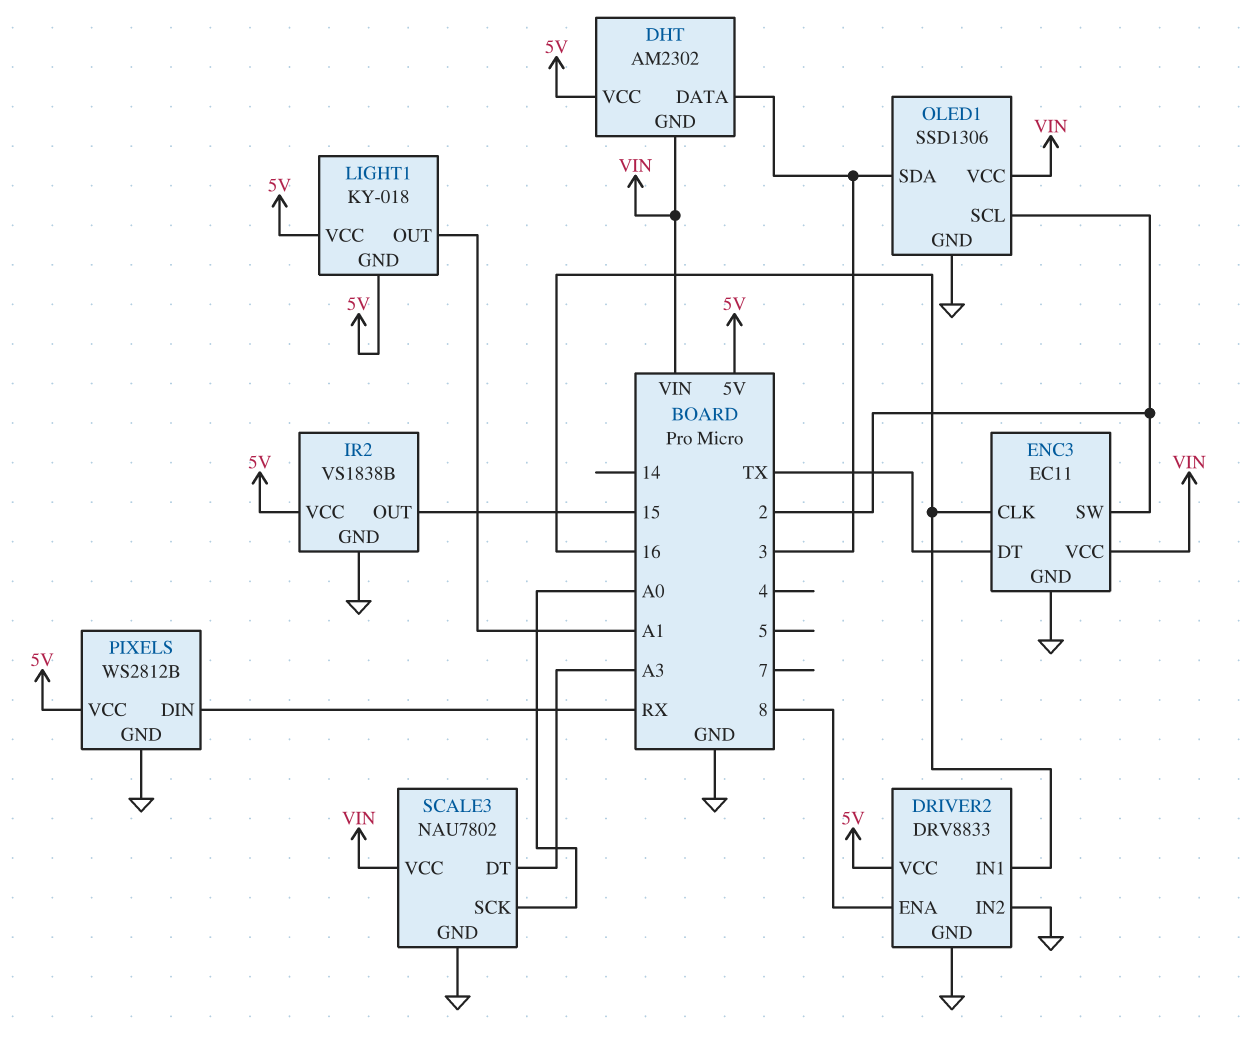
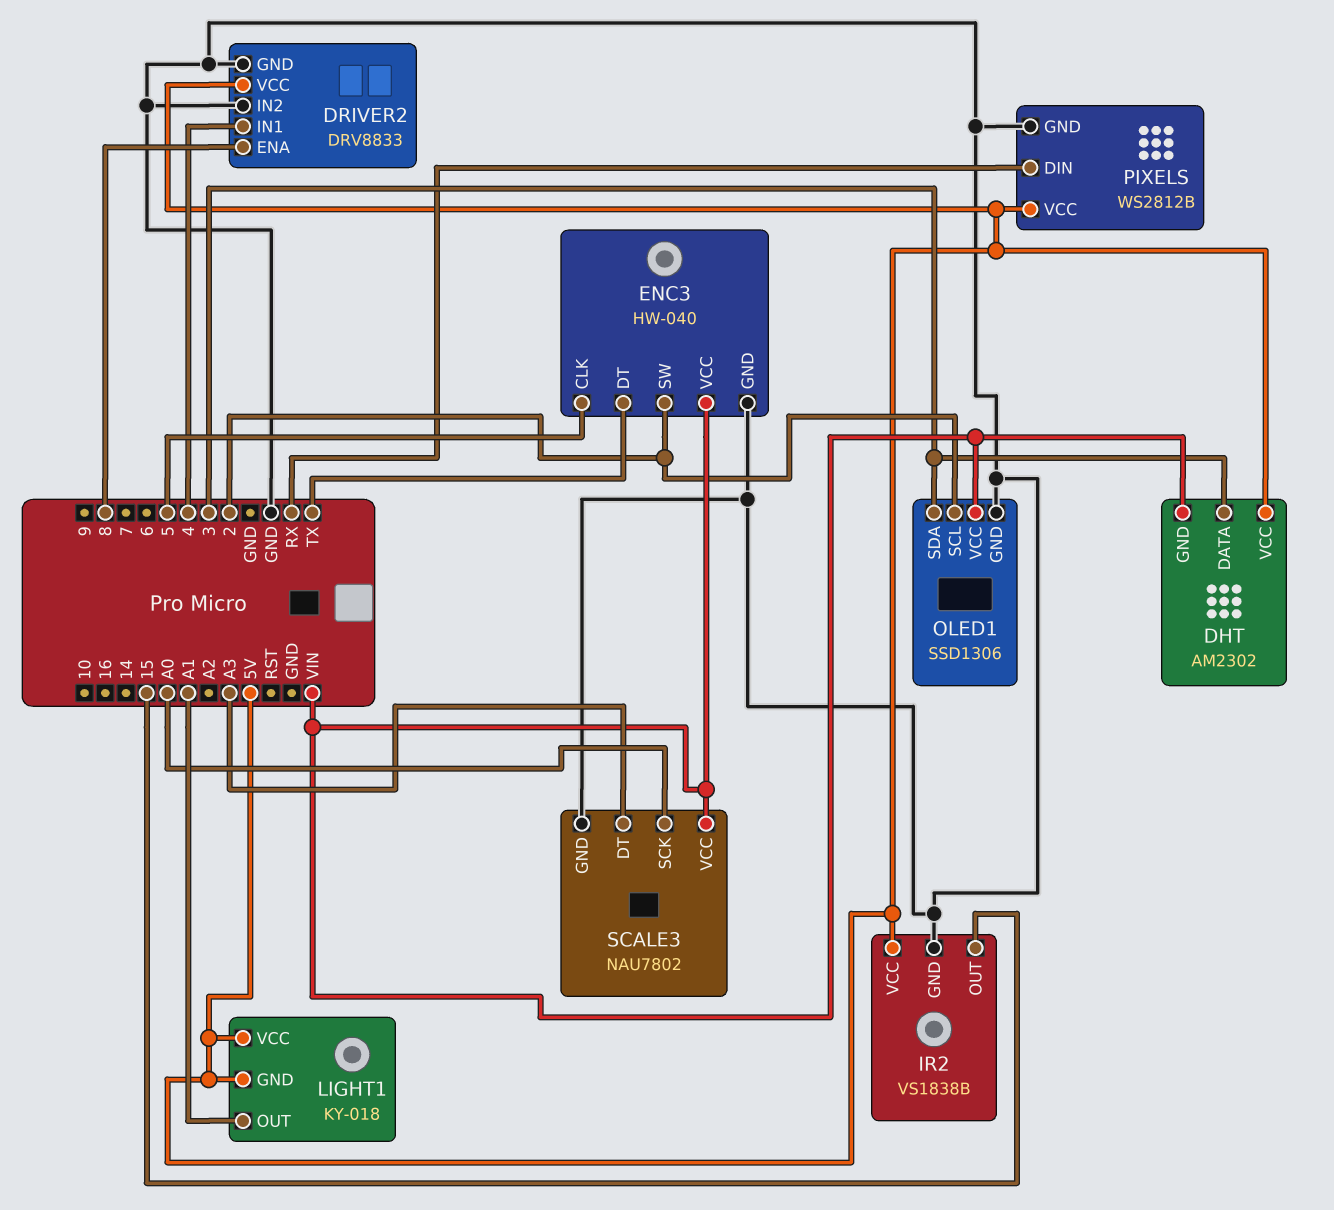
DRIVER2 pin IN1: 16 -> 4
ENC3: EC11 -> HW-040
ENC3 pin CLK: 16 -> 5

